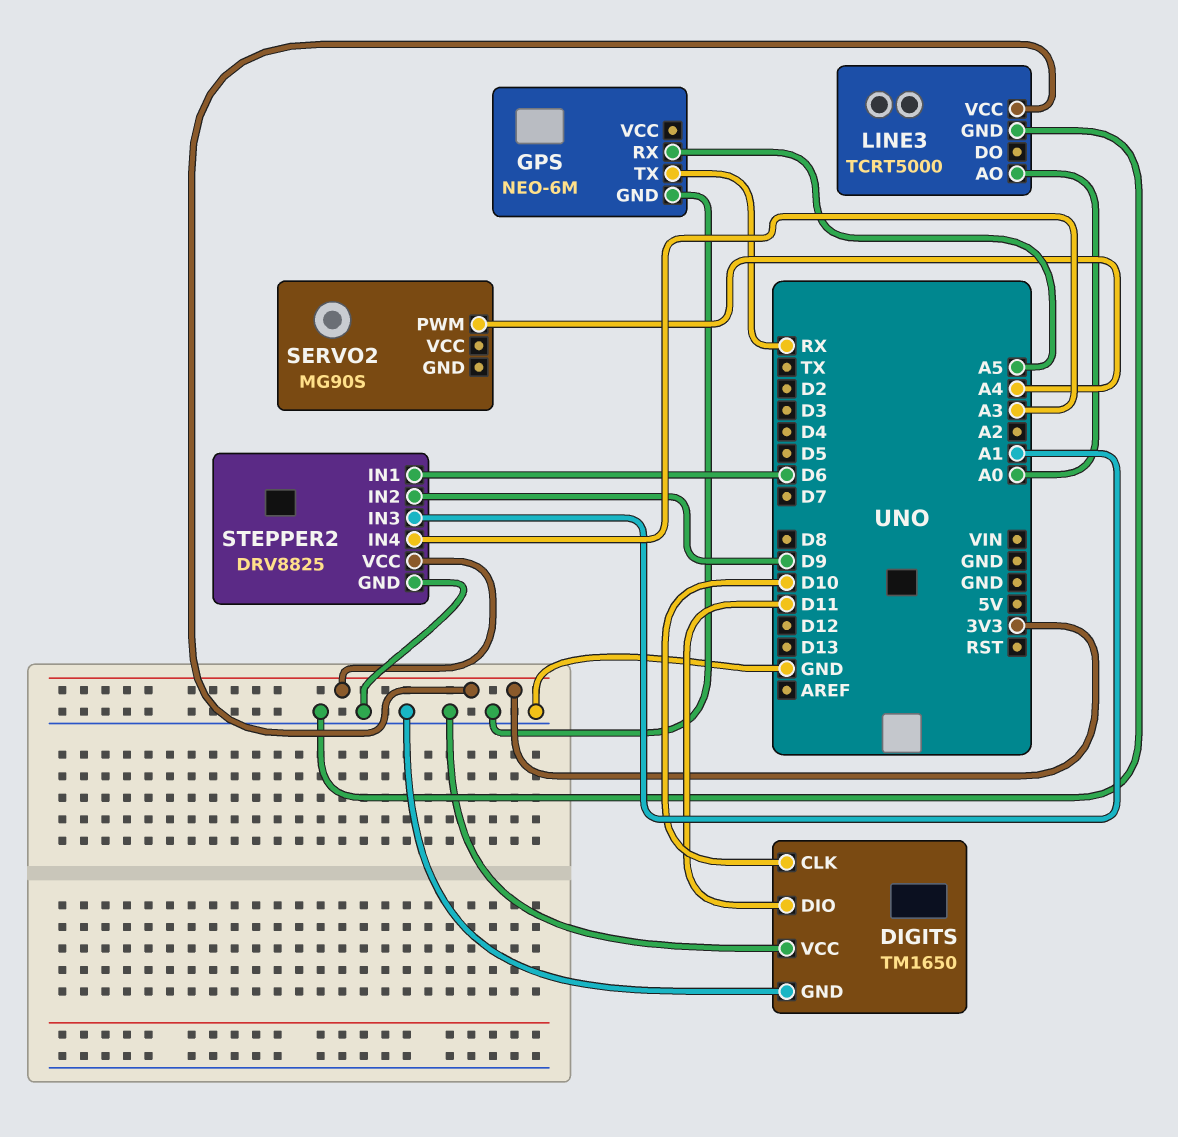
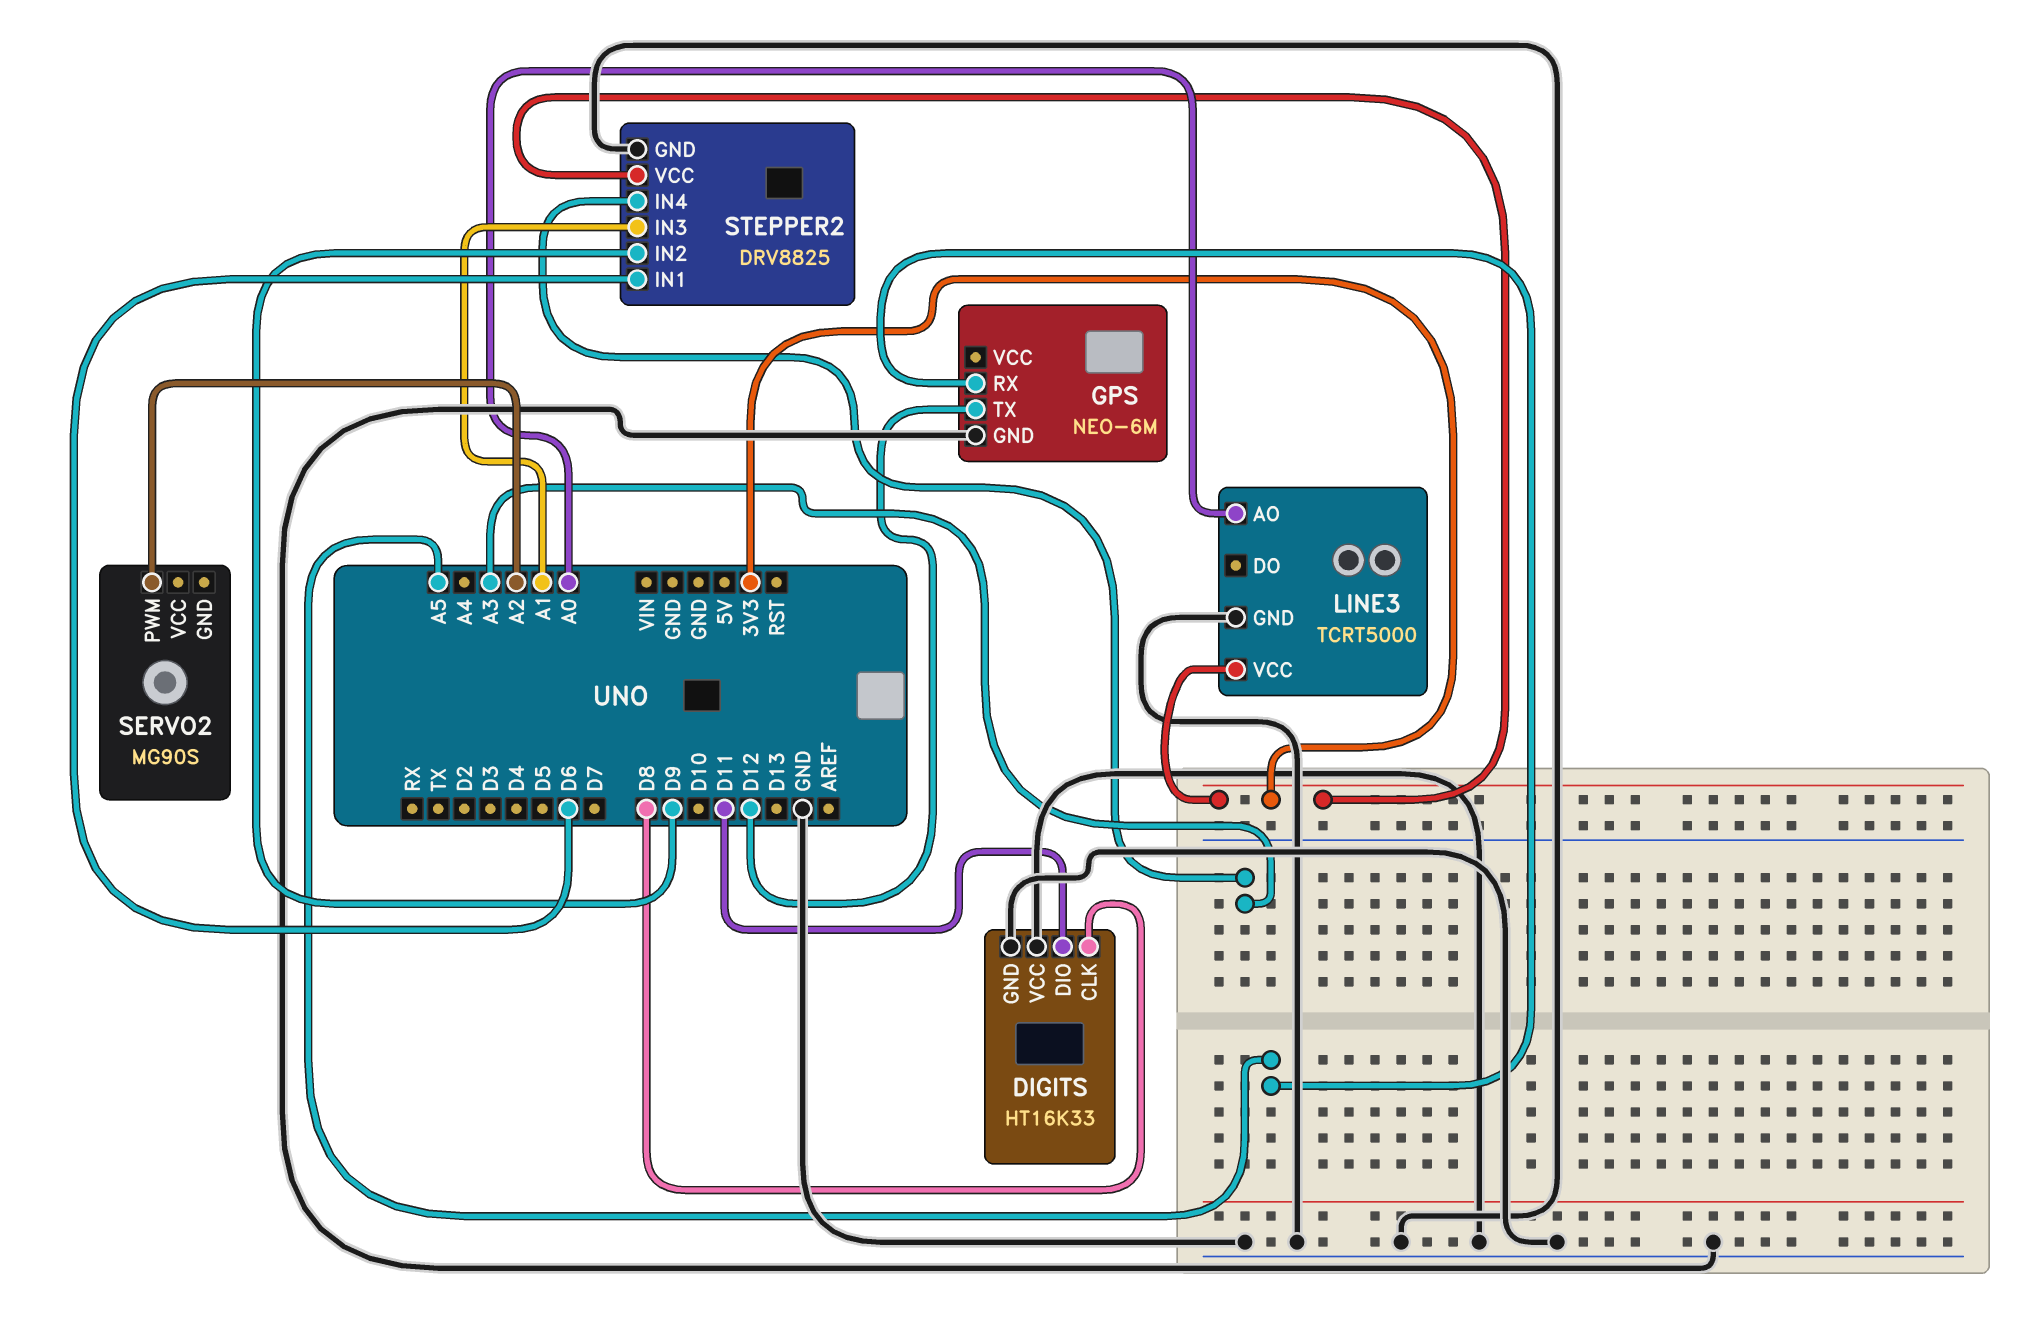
DIGITS: TM1650 -> HT16K33
DIGITS pin CLK: D10 -> D8
GPS pin TX: RX -> D12
SERVO2 pin PWM: A4 -> A2

